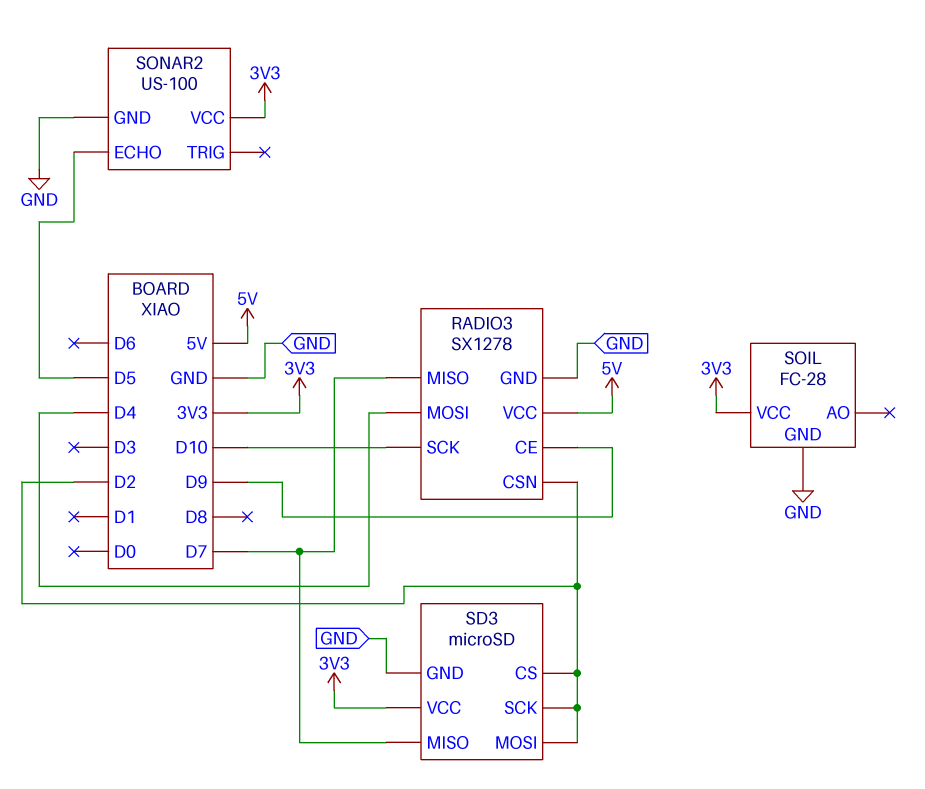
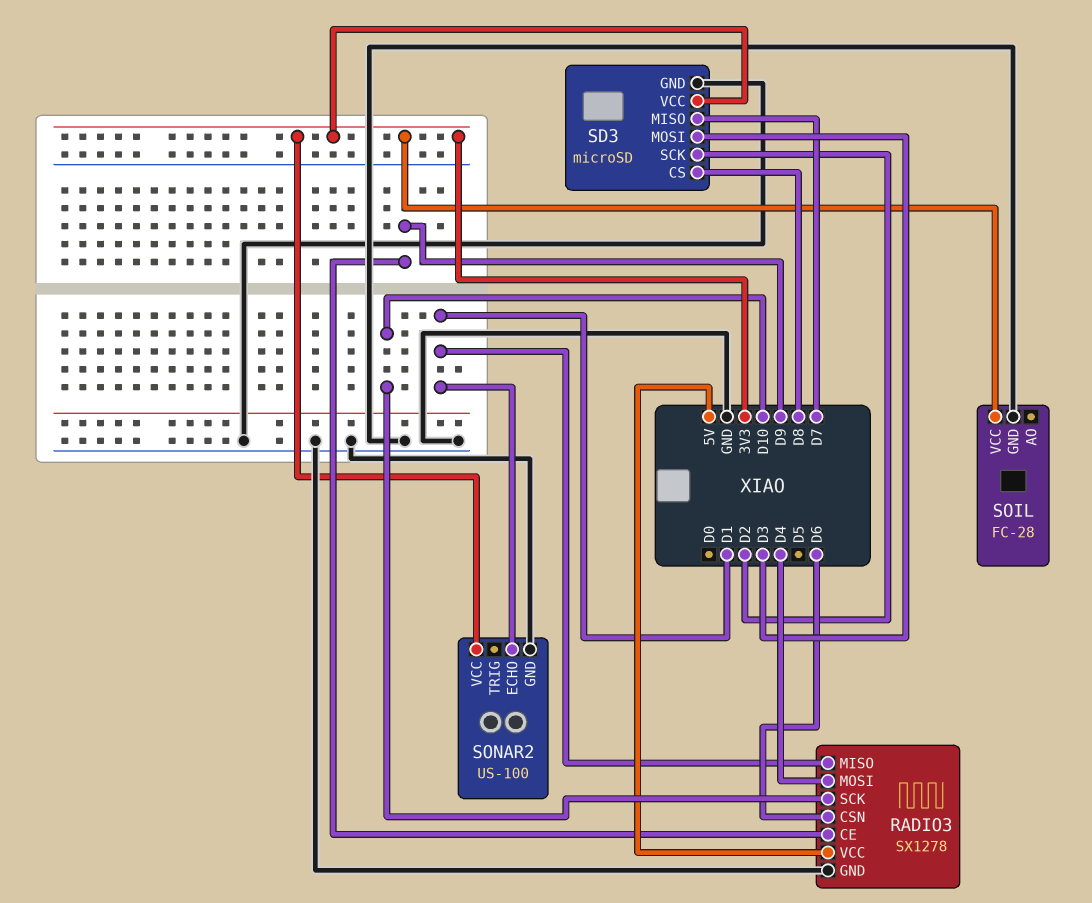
RADIO3 pin CSN: D2 -> D6
RADIO3 pin MISO: D7 -> D1
SD3 pin CS: D2 -> D8
SD3 pin MOSI: D2 -> D3
SONAR2 pin ECHO: D5 -> D1

